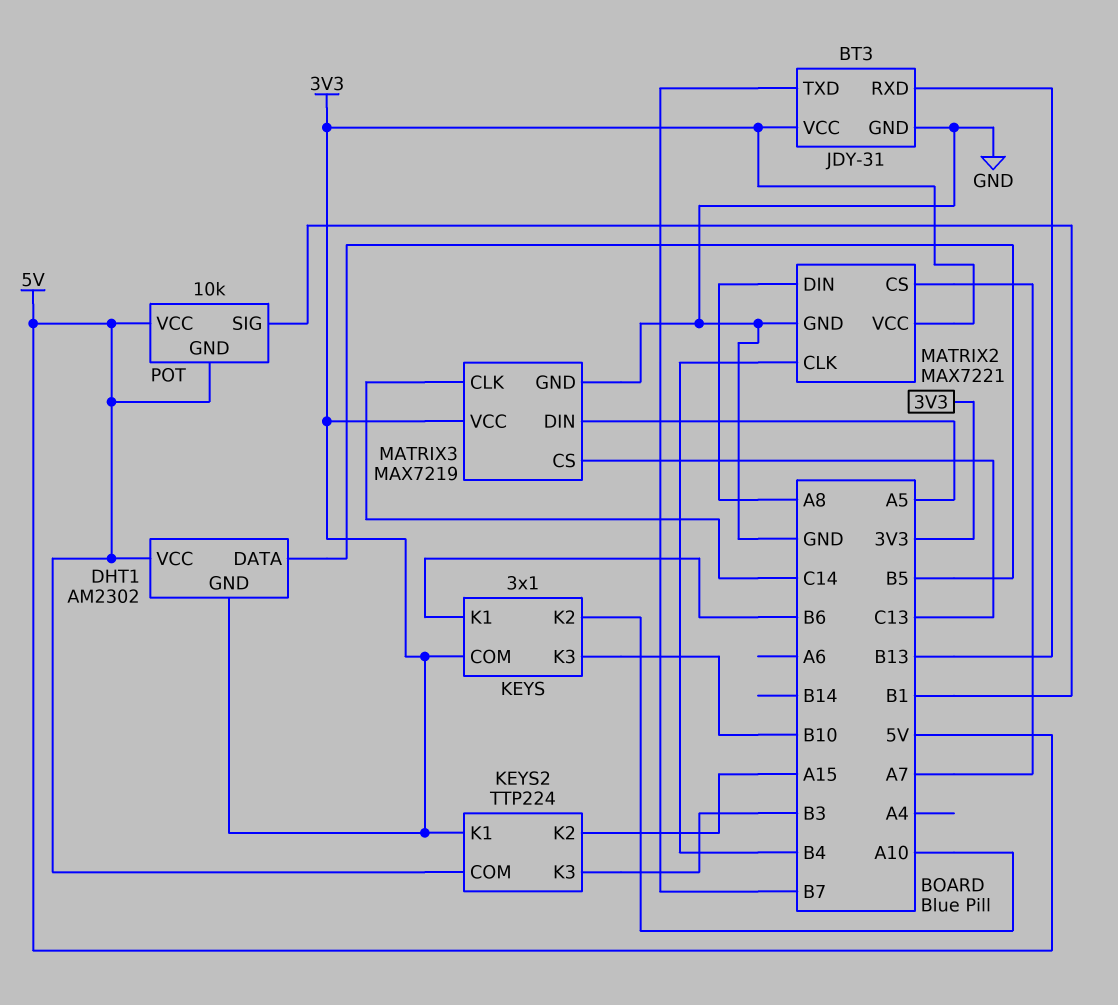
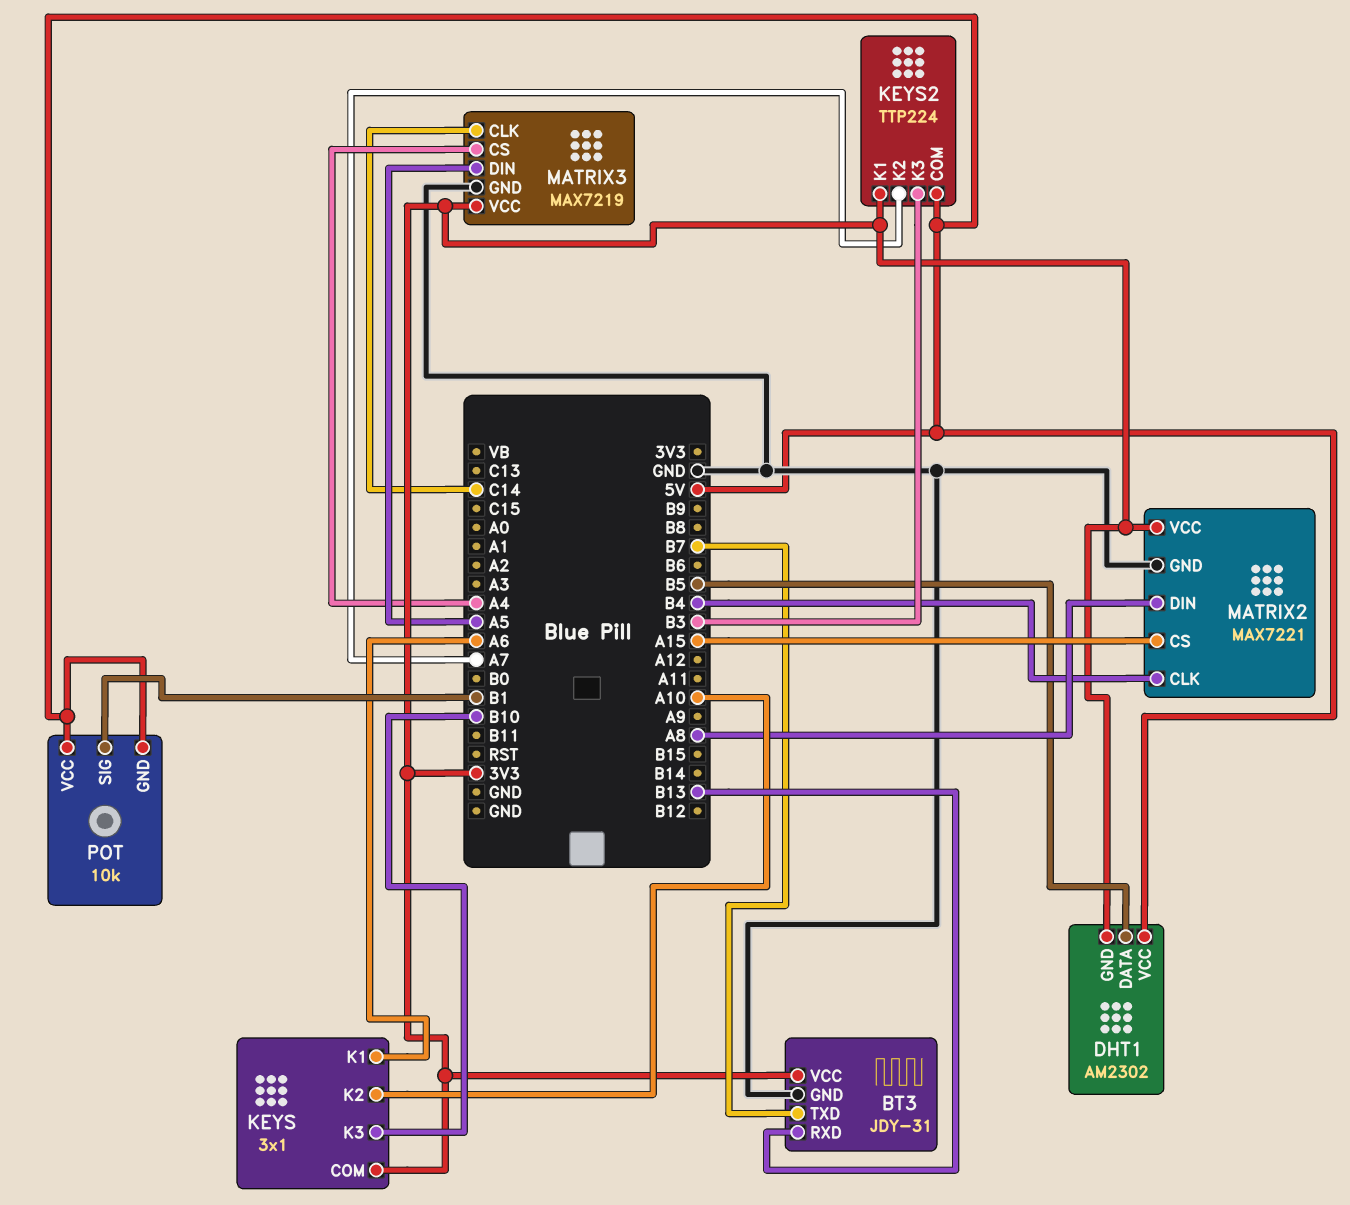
KEYS pin K1: B6 -> A6
KEYS2 pin K2: A15 -> A7
MATRIX2 pin CS: A7 -> A15
MATRIX3 pin CS: C13 -> A4

